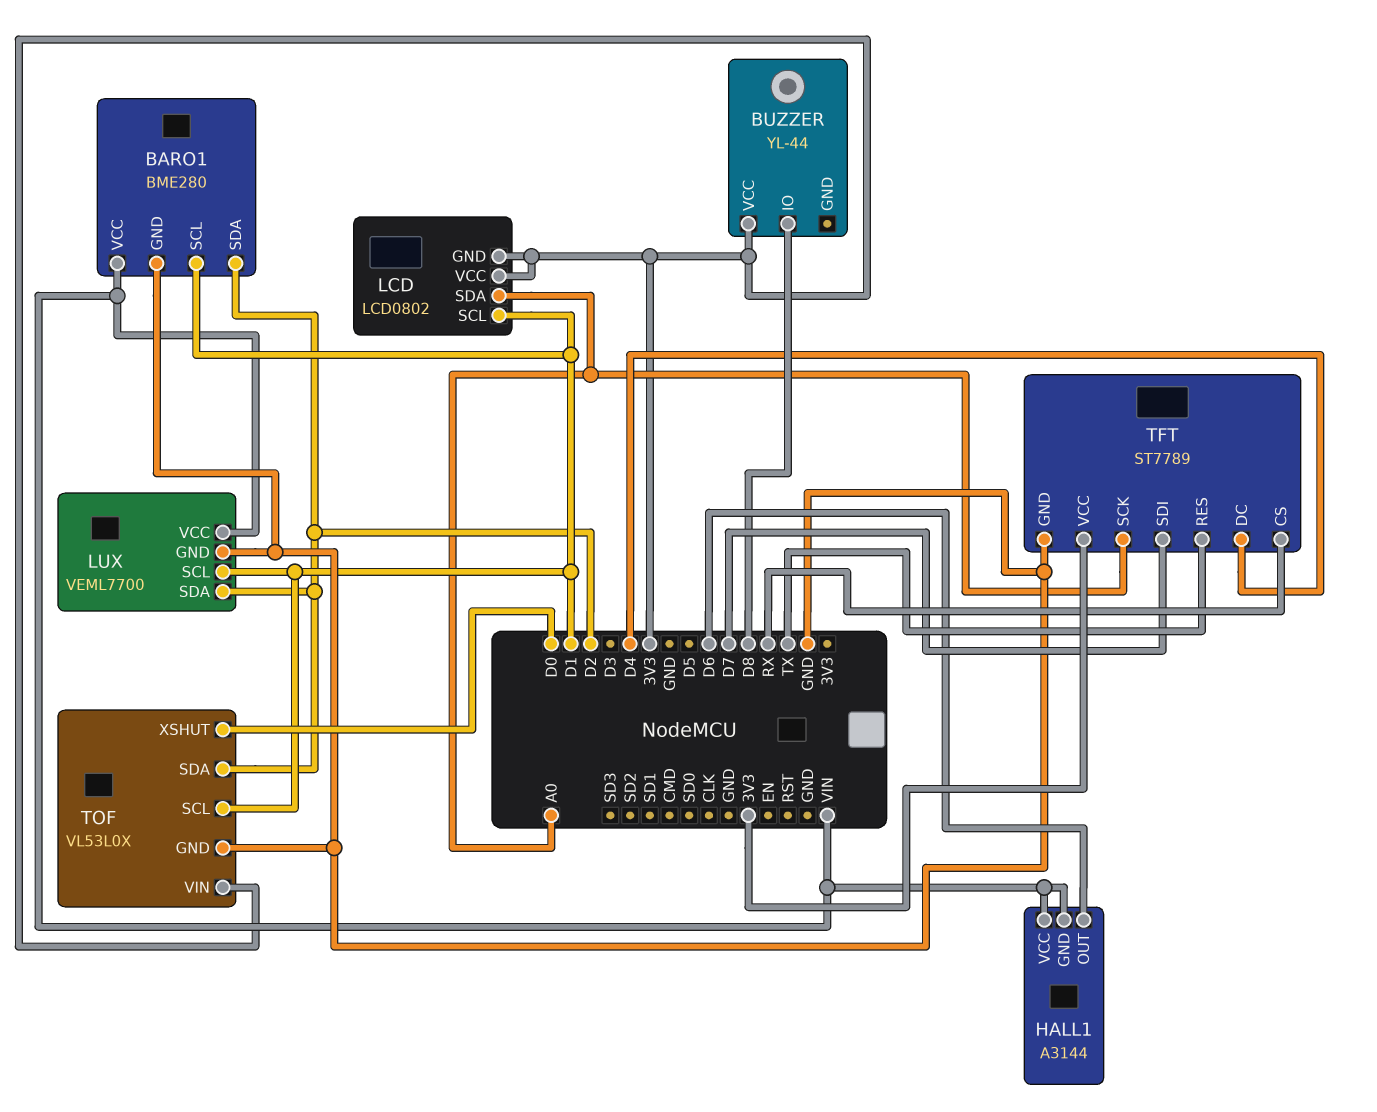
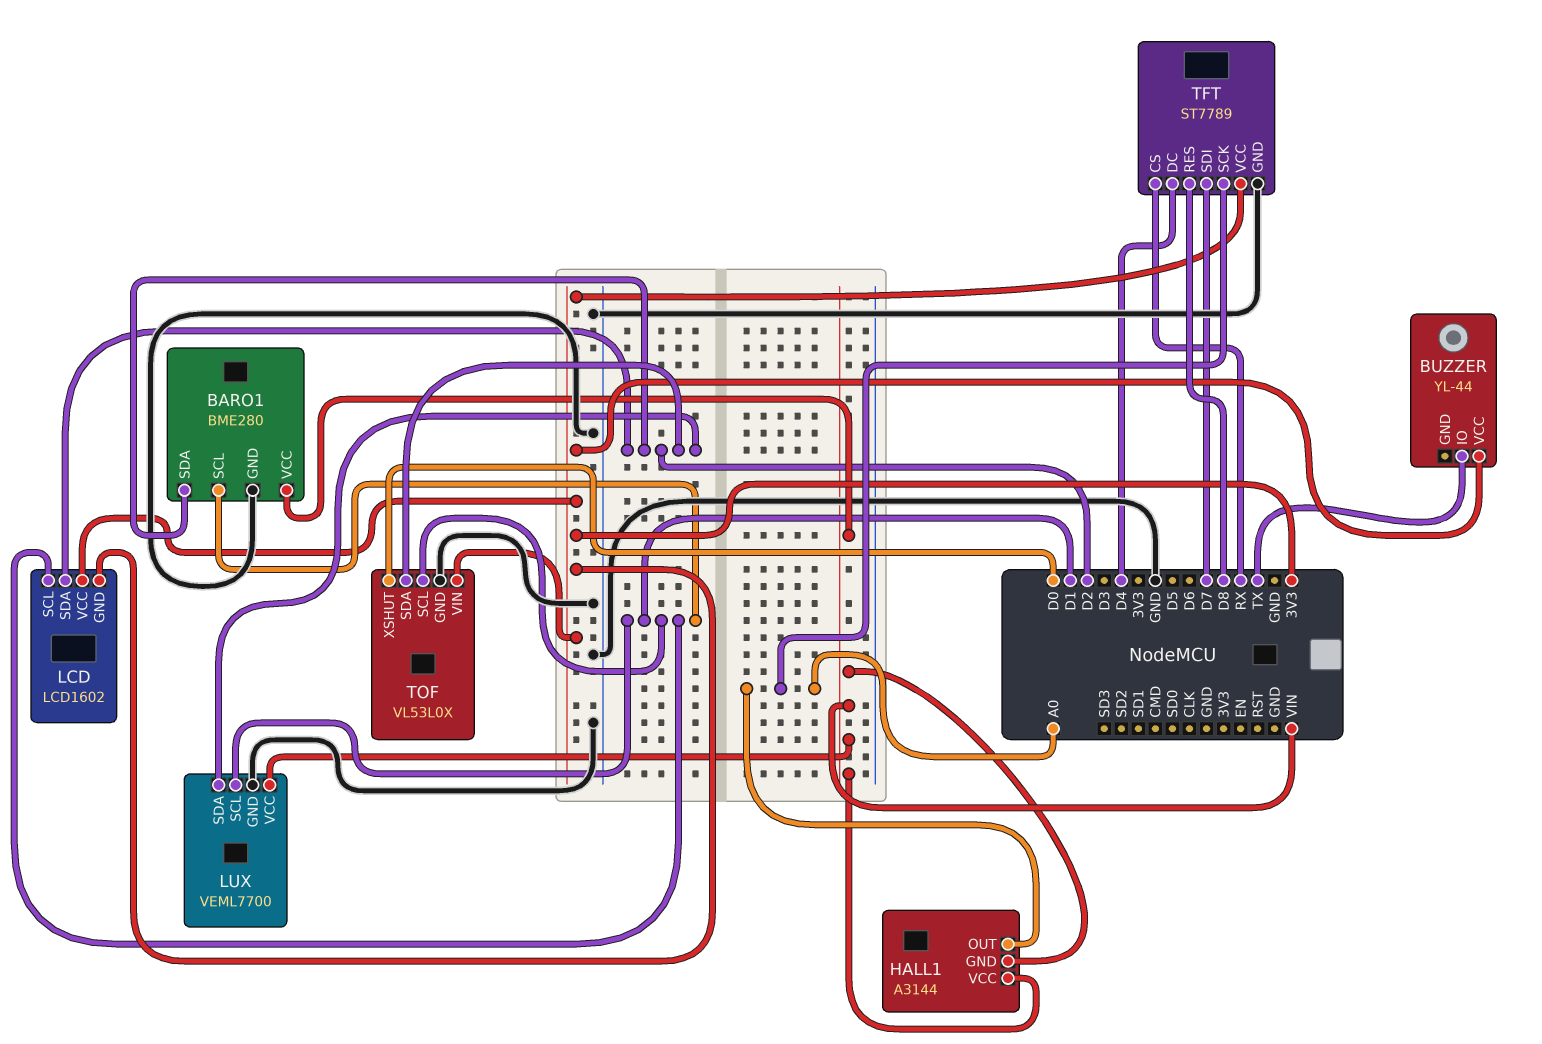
BUZZER pin IO: D8 -> TX
HALL1 pin OUT: D6 -> A0
LCD: LCD0802 -> LCD1602
LCD pin SDA: A0 -> D2
TFT pin RES: TX -> D8

